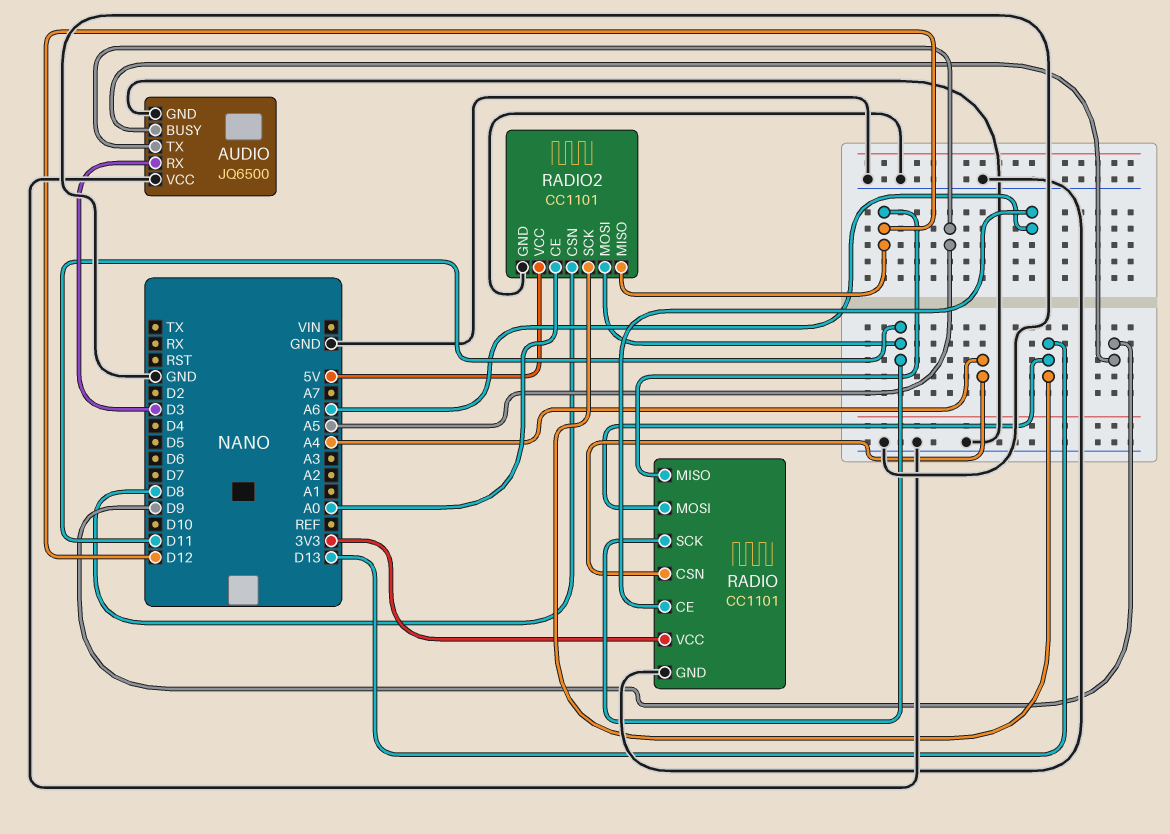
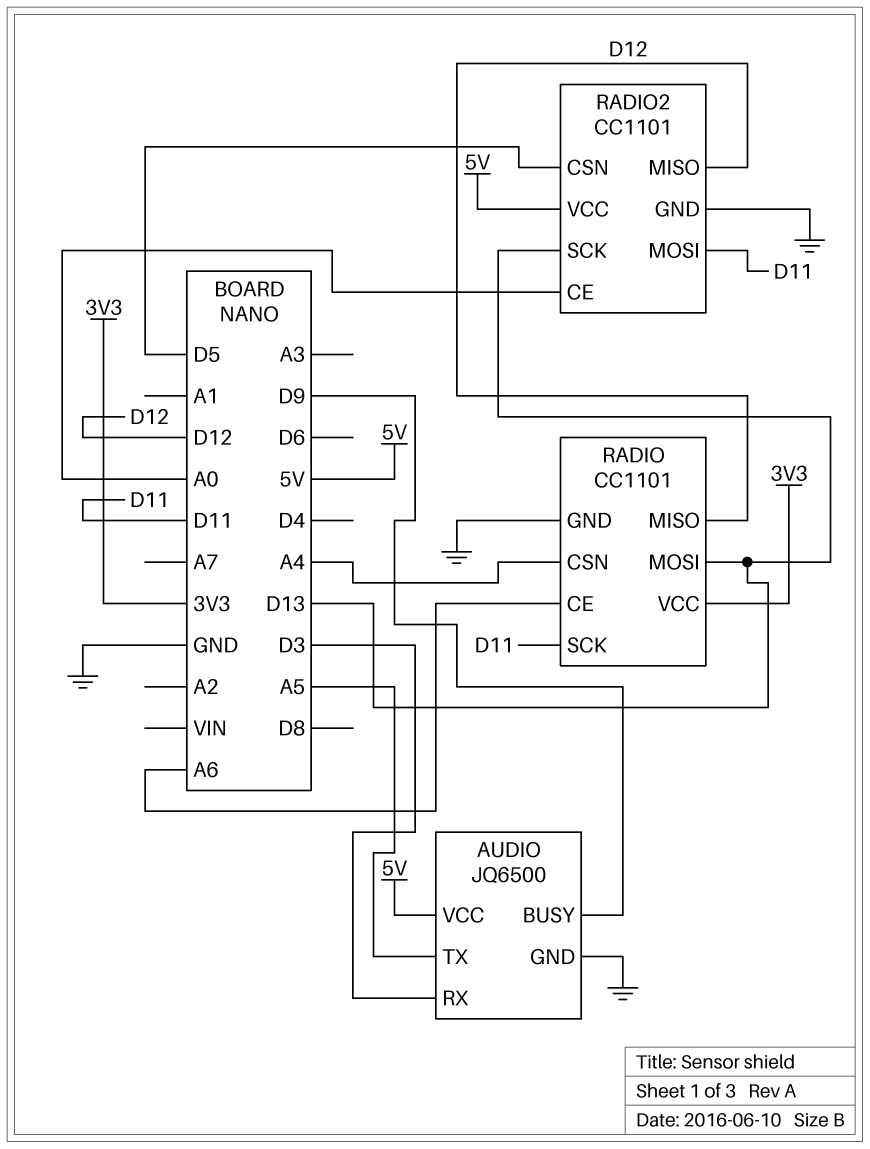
AUDIO pin VCC: GND -> 5V
RADIO2 pin CSN: D8 -> D5

